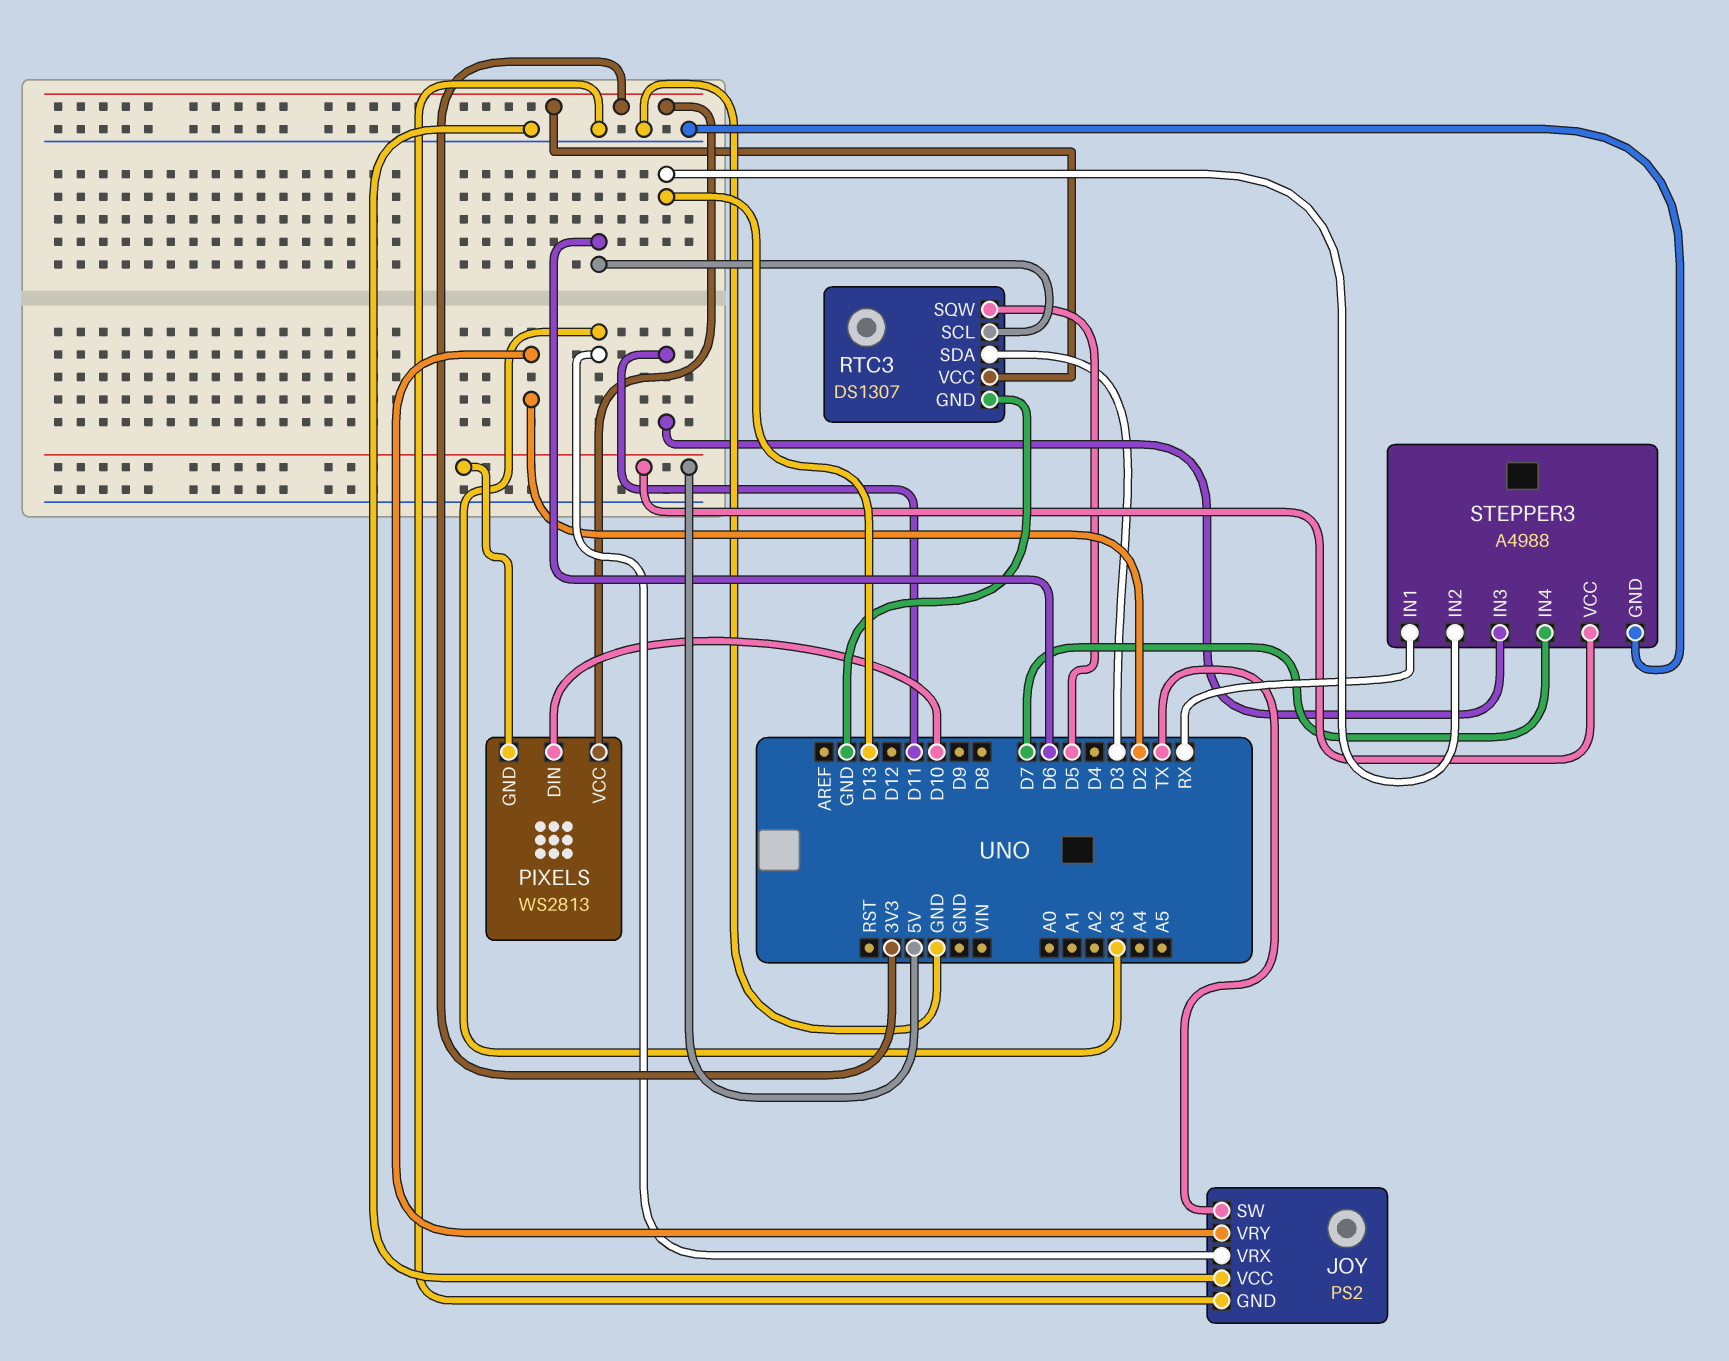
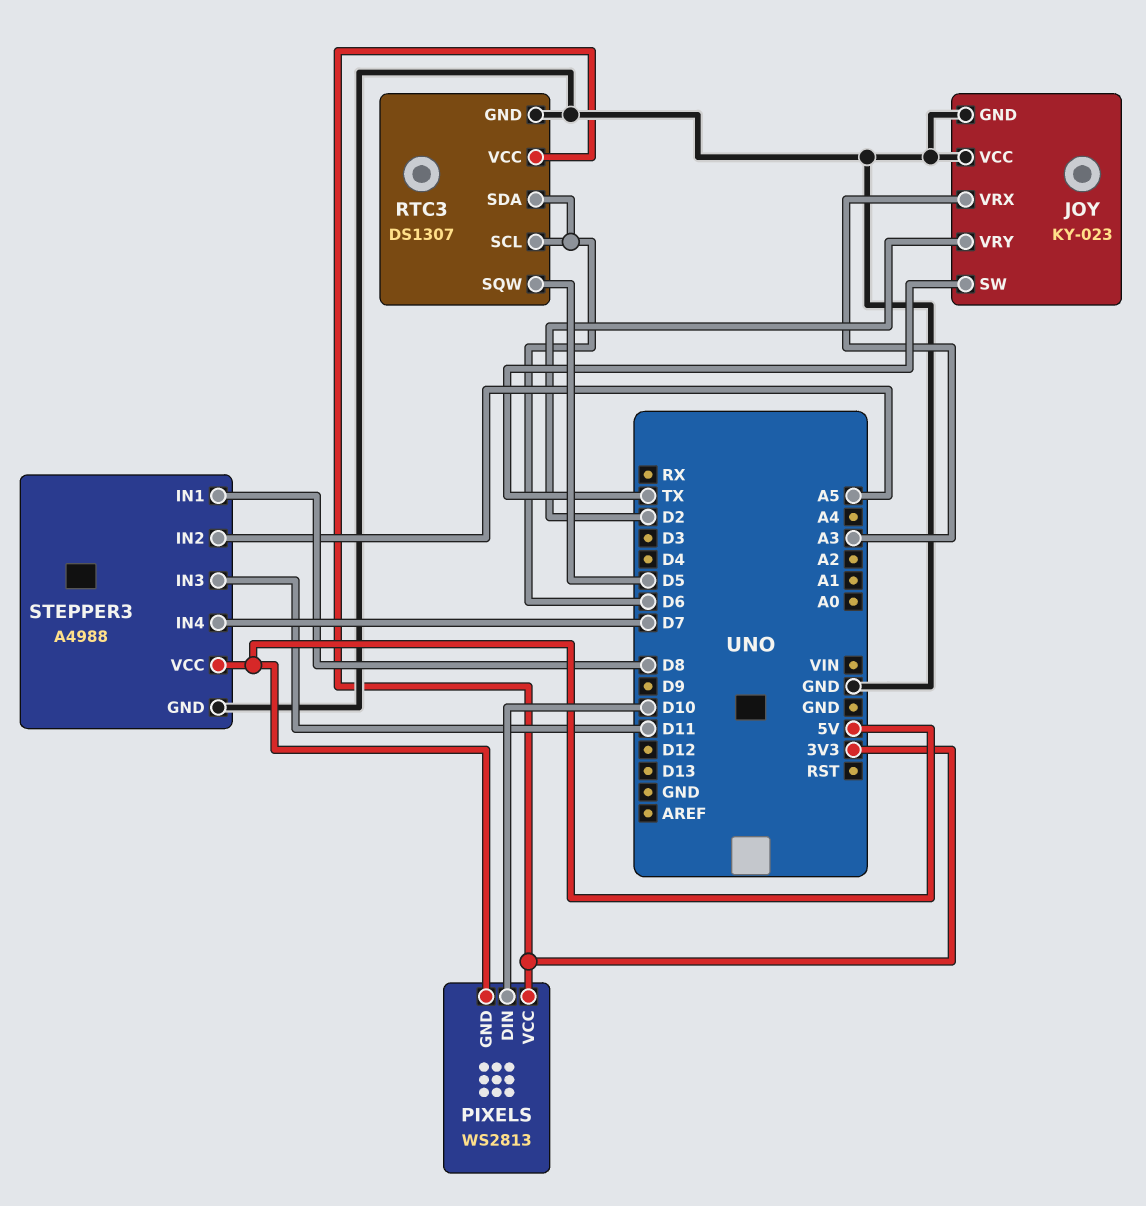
JOY: PS2 -> KY-023
RTC3 pin SDA: D3 -> D6
STEPPER3 pin IN1: RX -> D8
STEPPER3 pin IN2: D13 -> A5

